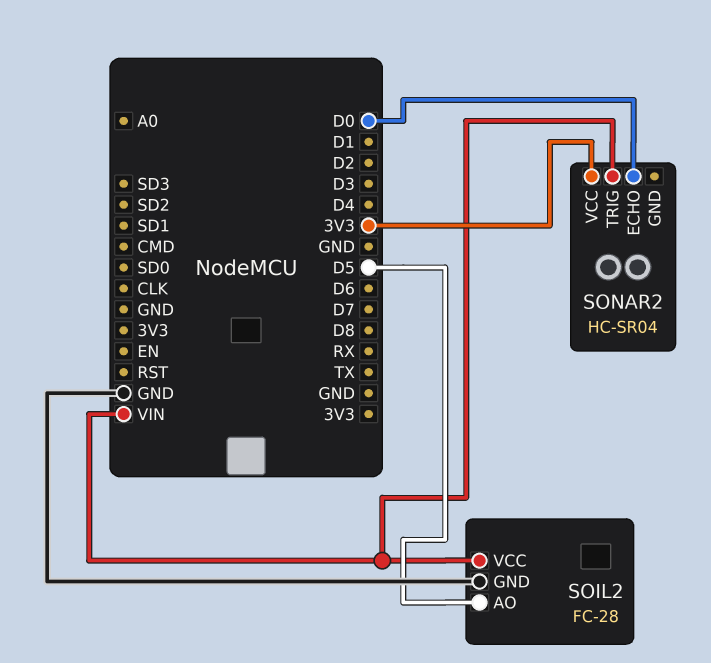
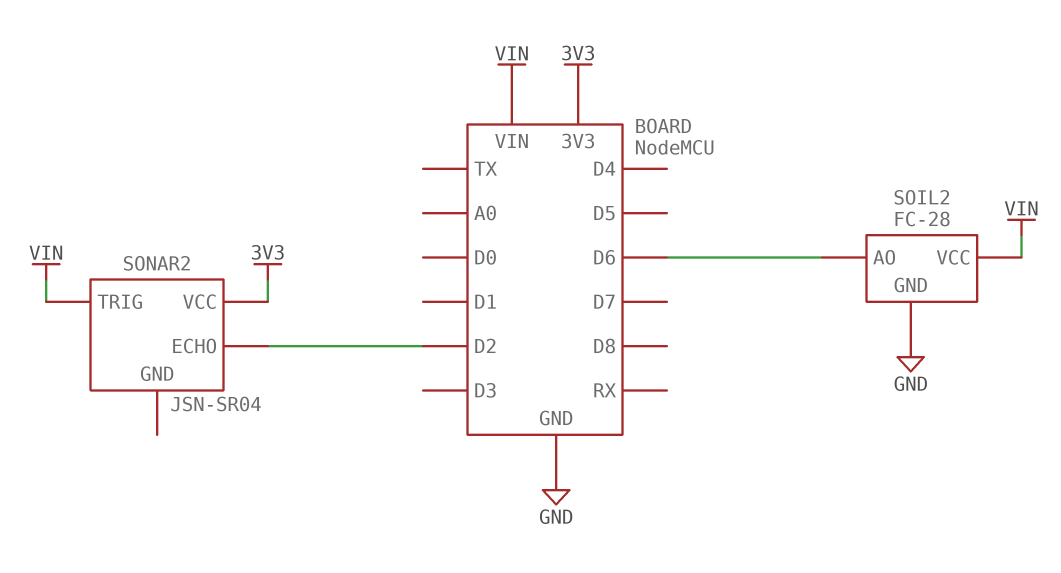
SOIL2 pin AO: D5 -> D6
SONAR2: HC-SR04 -> JSN-SR04
SONAR2 pin ECHO: D0 -> D2

